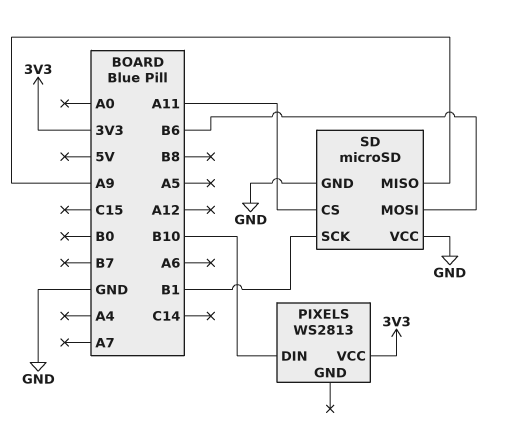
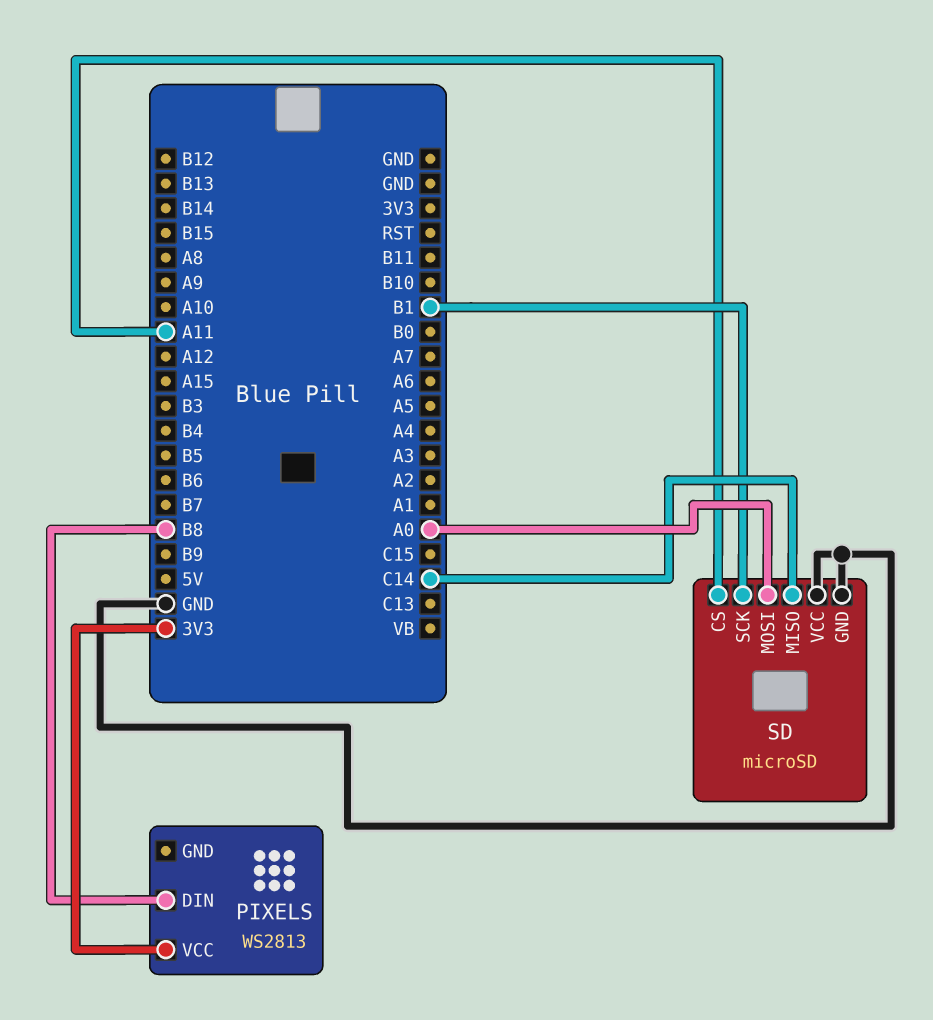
PIXELS pin DIN: B10 -> B8
SD pin MISO: A9 -> C14
SD pin MOSI: B6 -> A0

